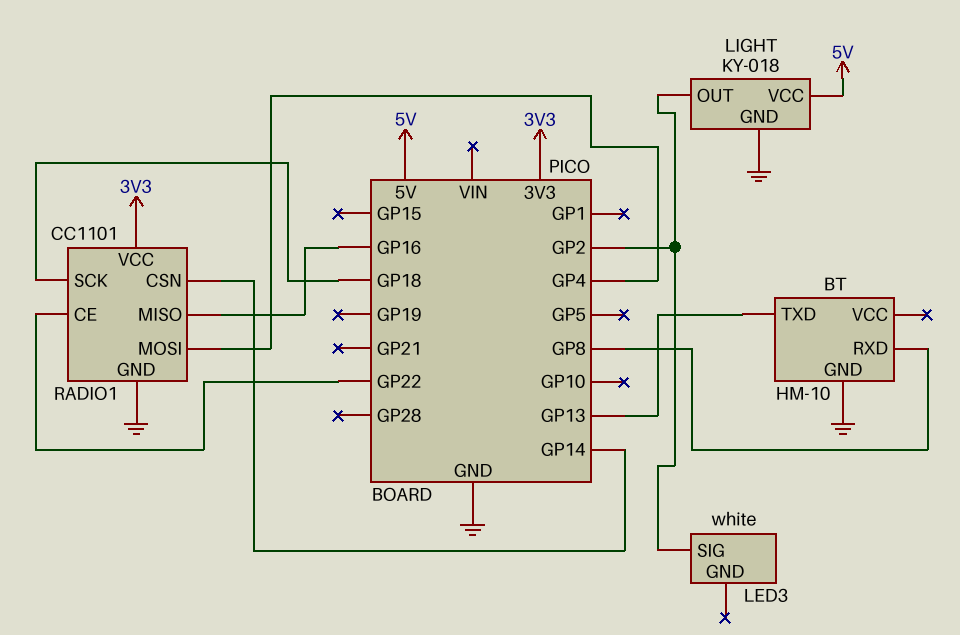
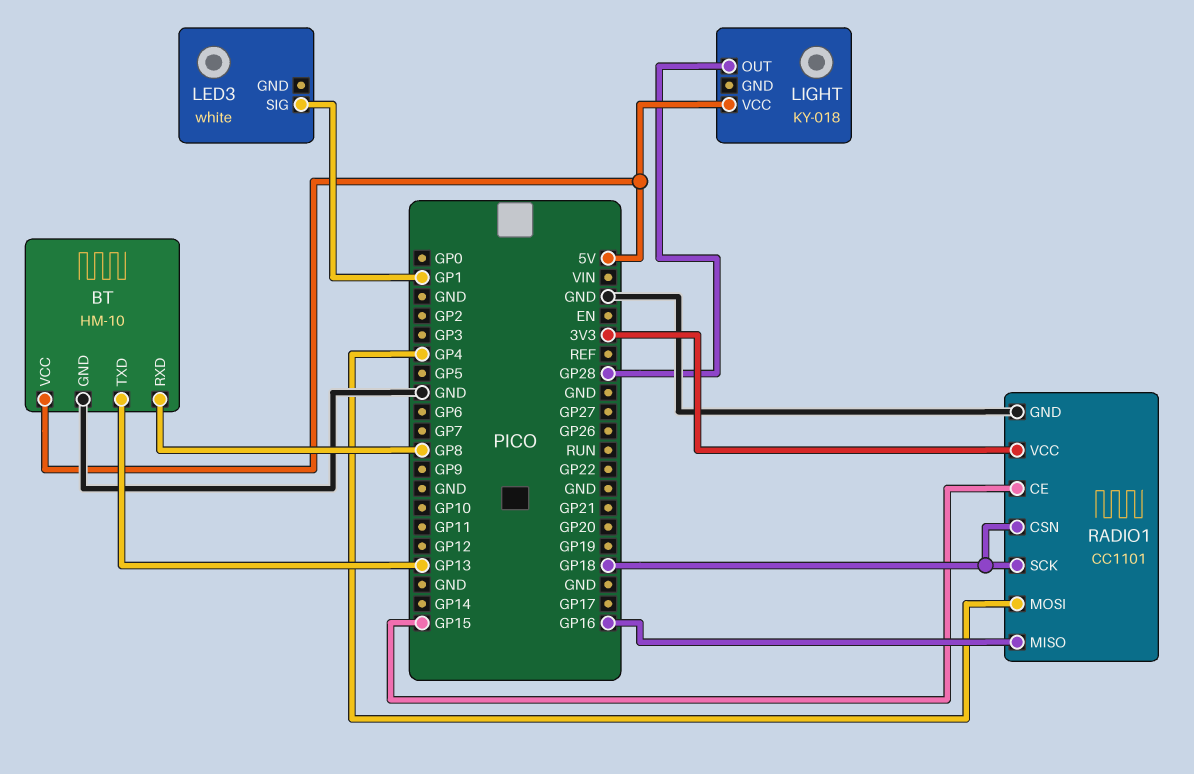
BT pin VCC: none -> 5V
LED3 pin SIG: GP2 -> GP1
LIGHT pin GND: GND -> none
LIGHT pin OUT: GP2 -> GP28
RADIO1 pin CE: GP22 -> GP15
RADIO1 pin CSN: GP14 -> GP18

